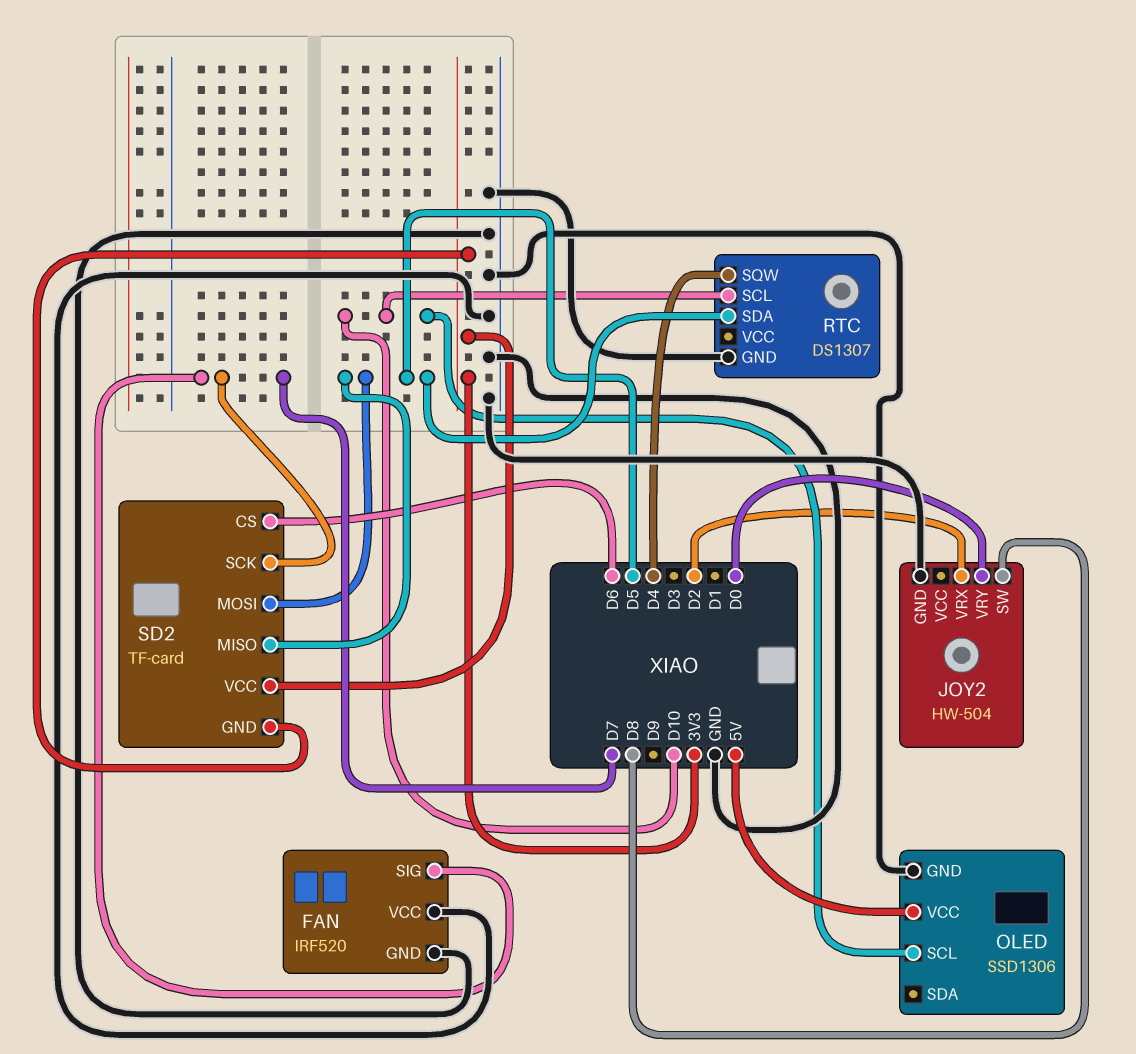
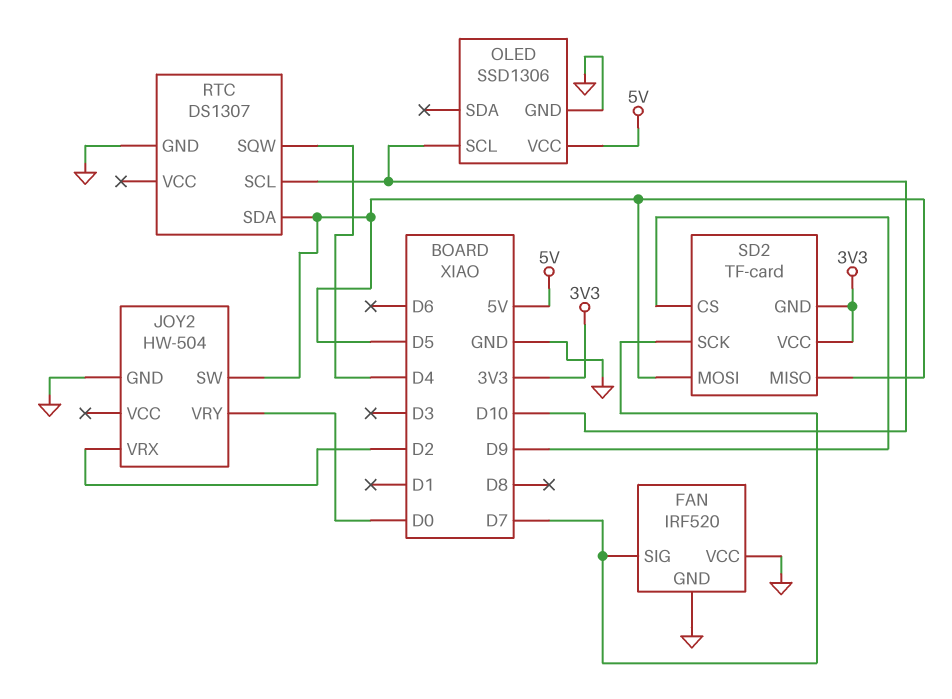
JOY2 pin SW: D8 -> D5
SD2 pin CS: D6 -> D9

